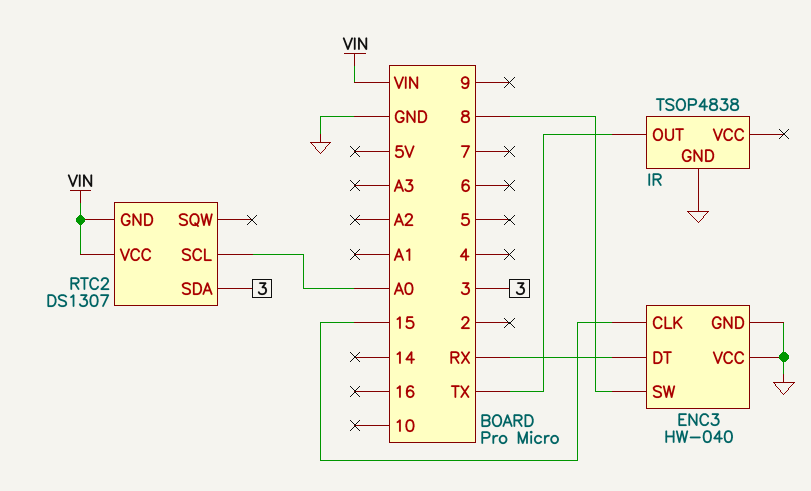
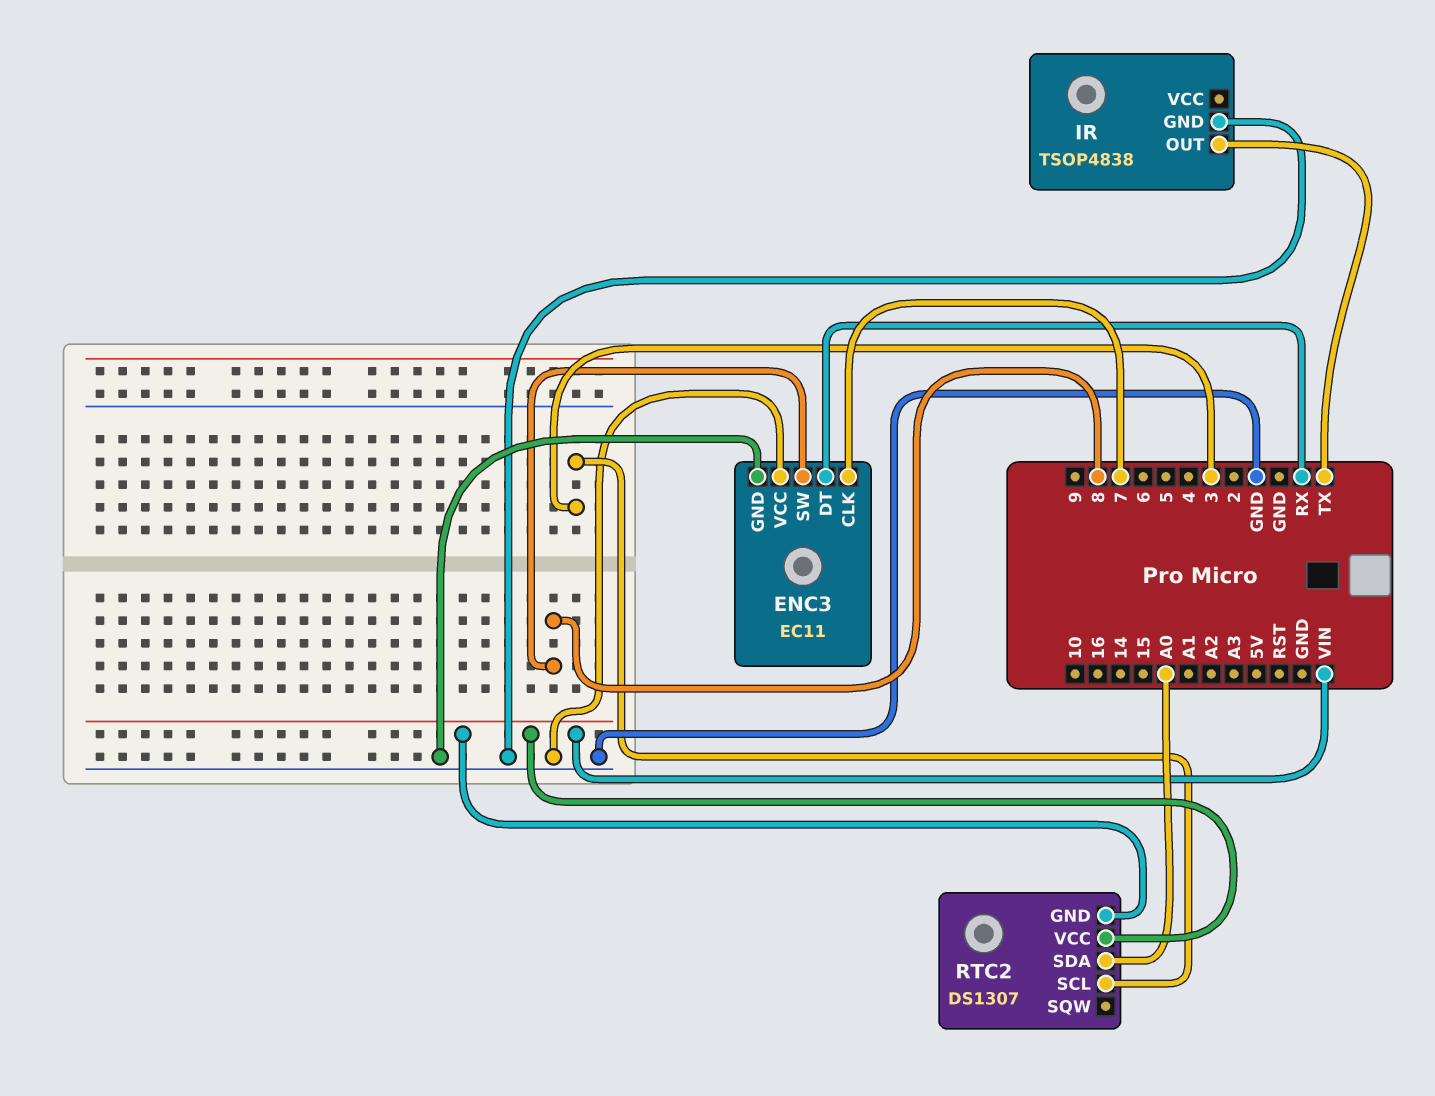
ENC3: HW-040 -> EC11
ENC3 pin CLK: 15 -> 7
RTC2 pin SCL: A0 -> 3
RTC2 pin SDA: 3 -> A0

